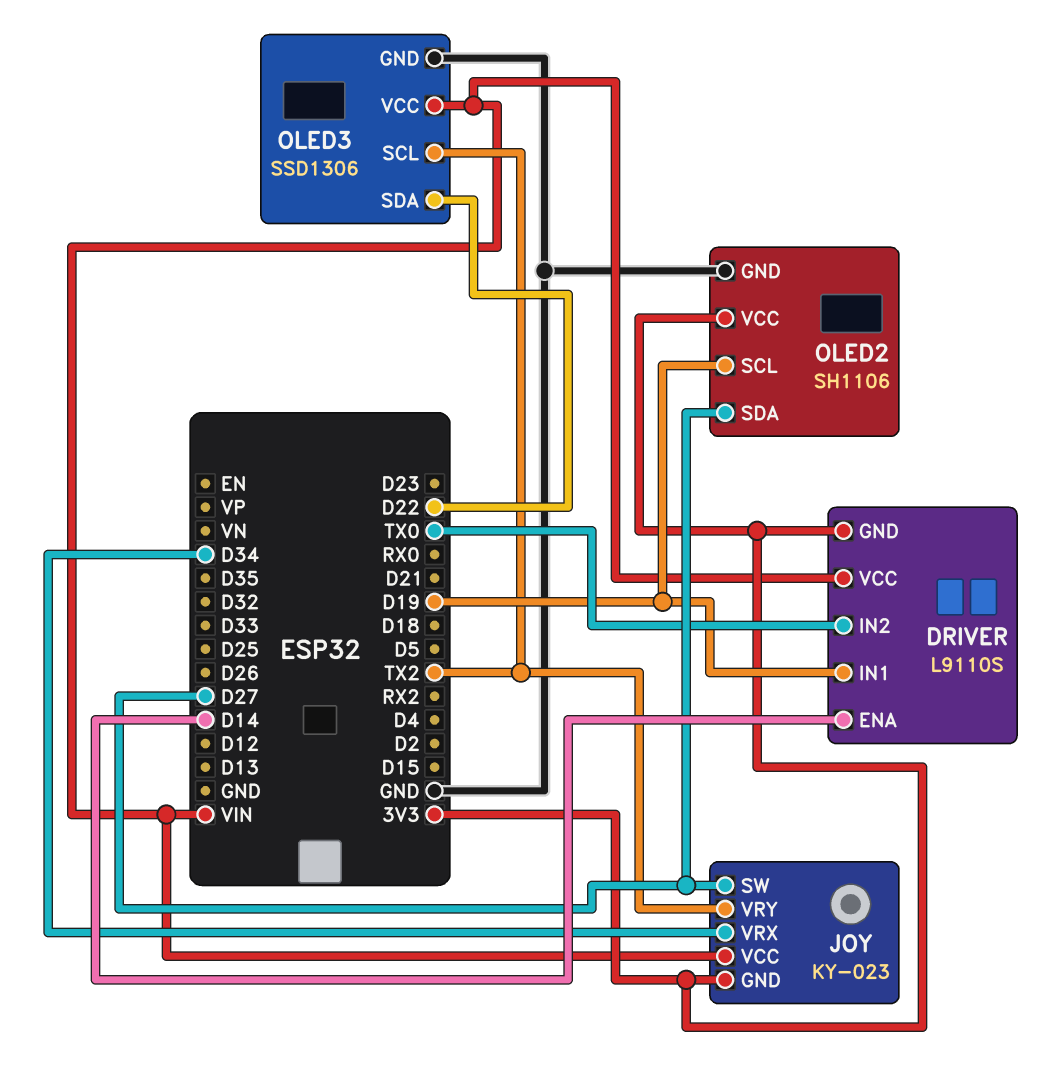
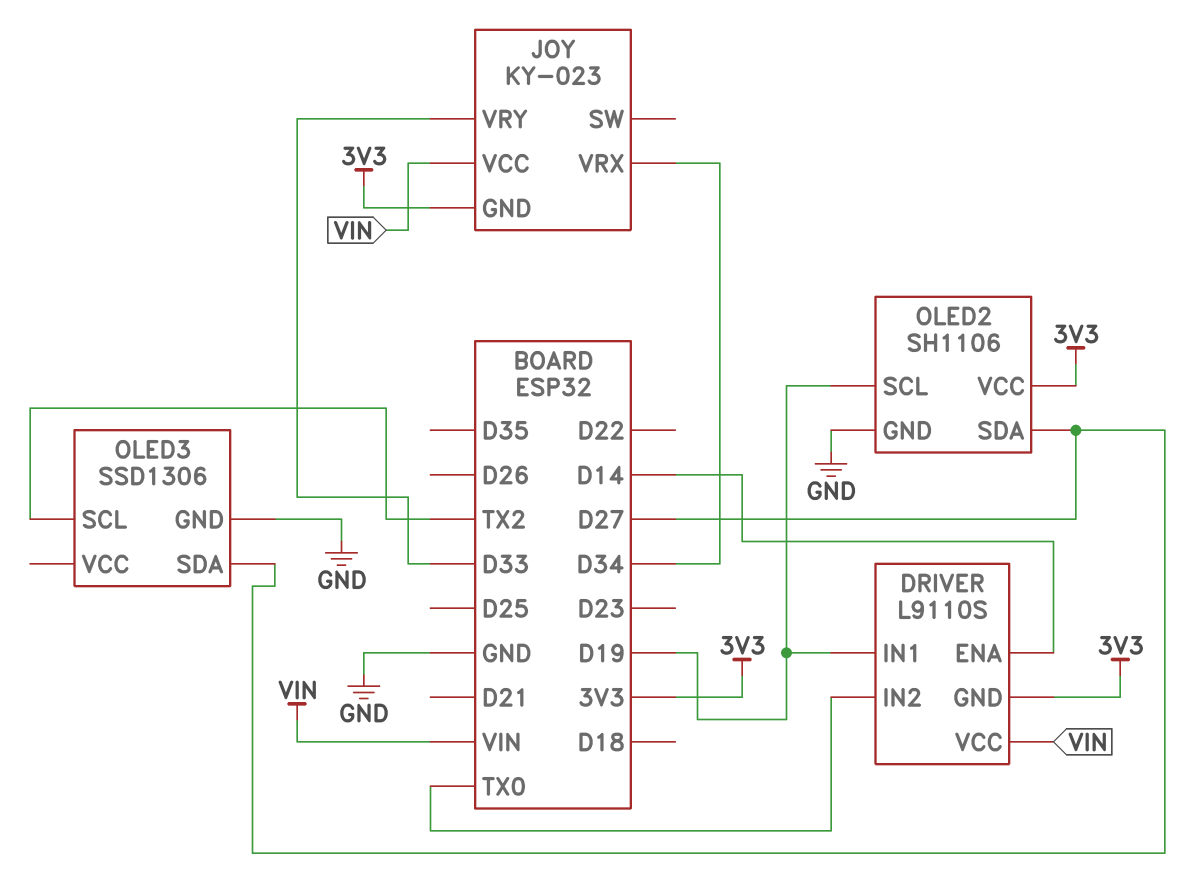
JOY pin SW: D27 -> none
JOY pin VRY: TX2 -> D33
OLED3 pin SDA: D22 -> D27
OLED3 pin VCC: VIN -> none

